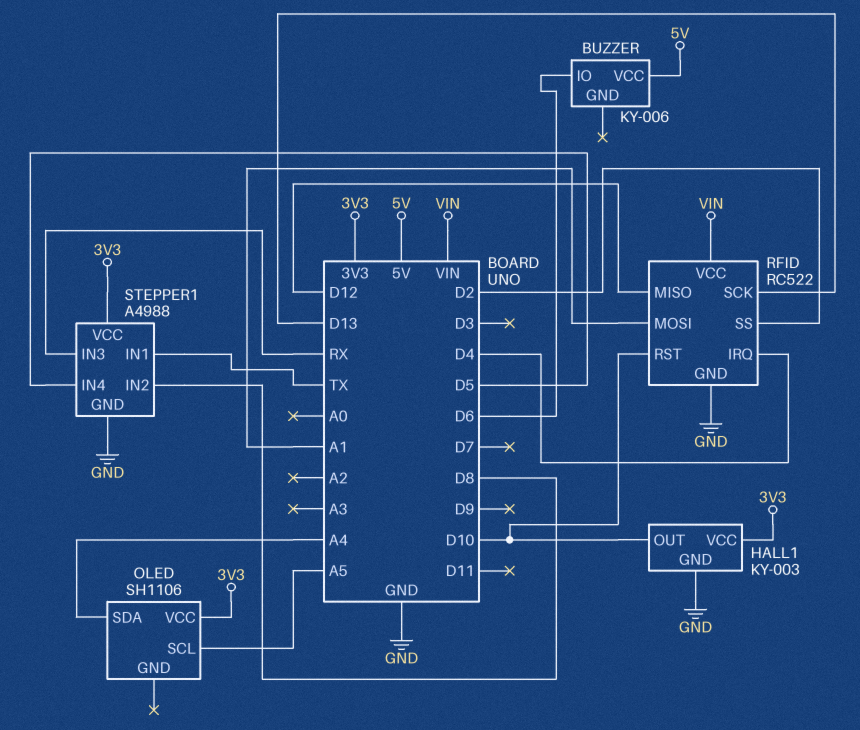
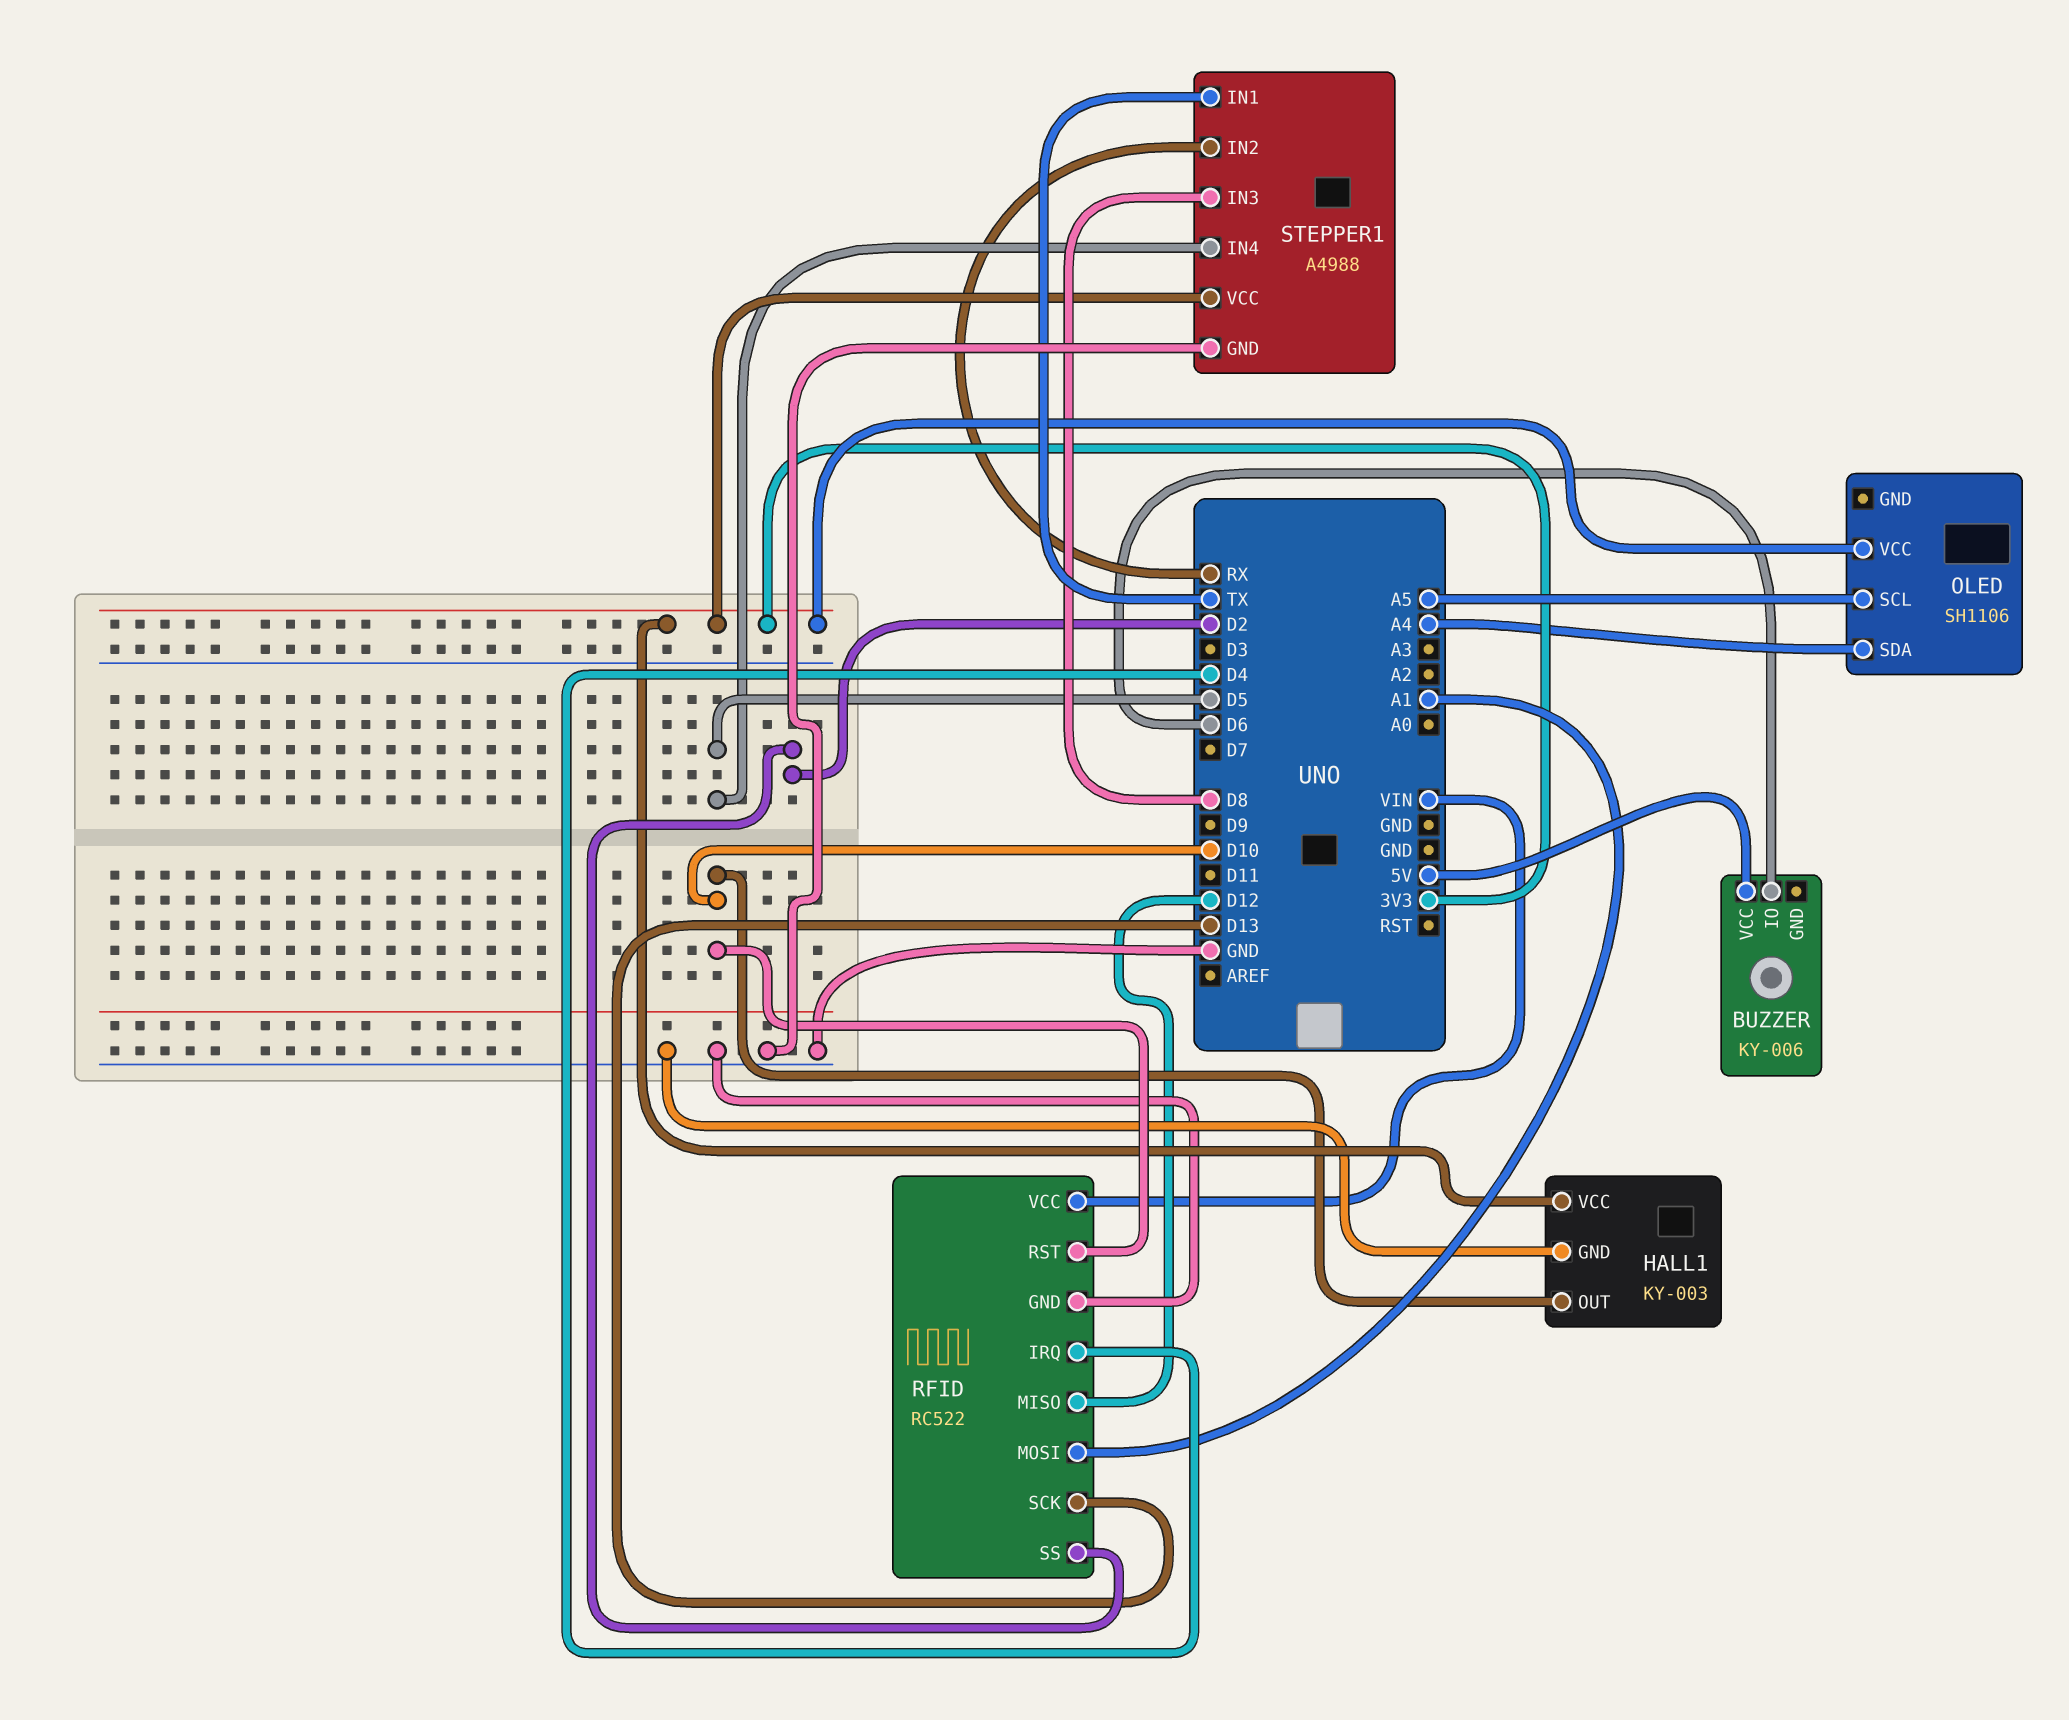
STEPPER1 pin IN2: D8 -> RX
STEPPER1 pin IN3: RX -> D8

